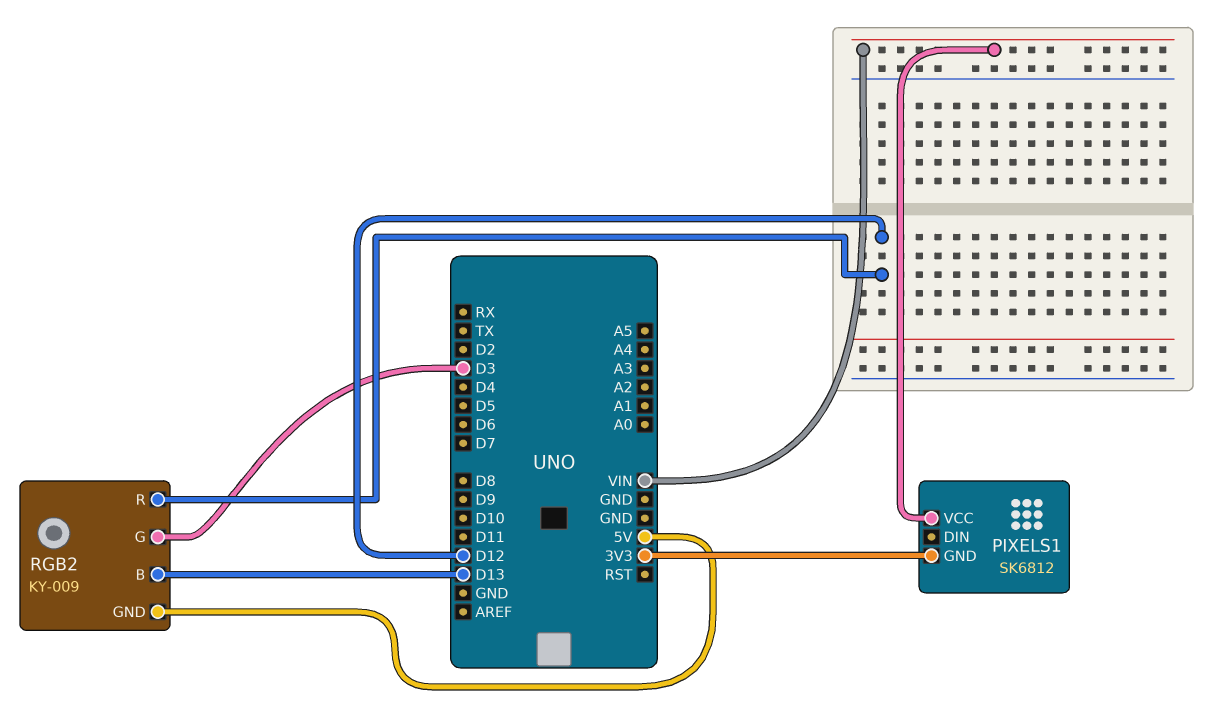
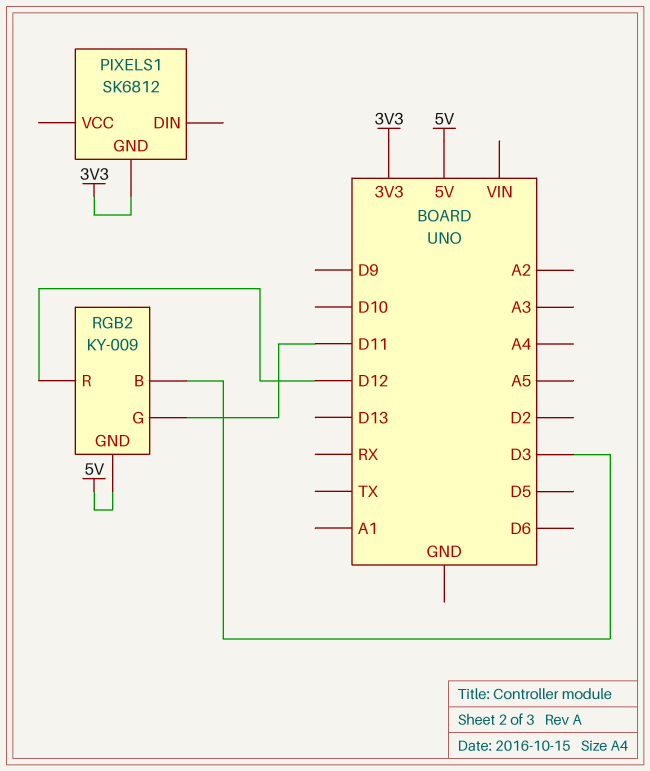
PIXELS1 pin VCC: VIN -> none
RGB2 pin B: D13 -> D3
RGB2 pin G: D3 -> D11

